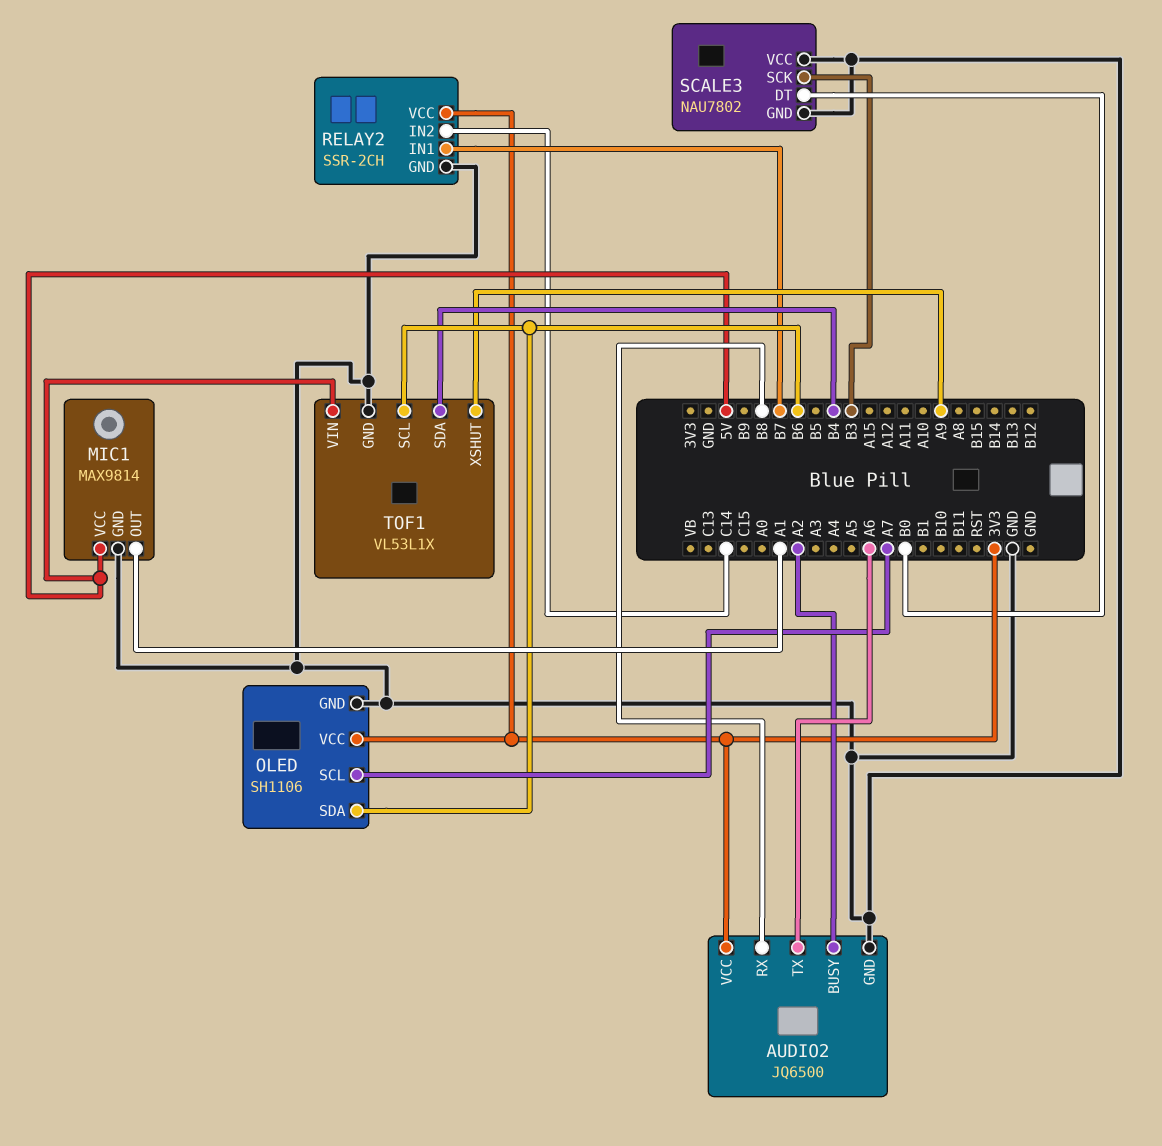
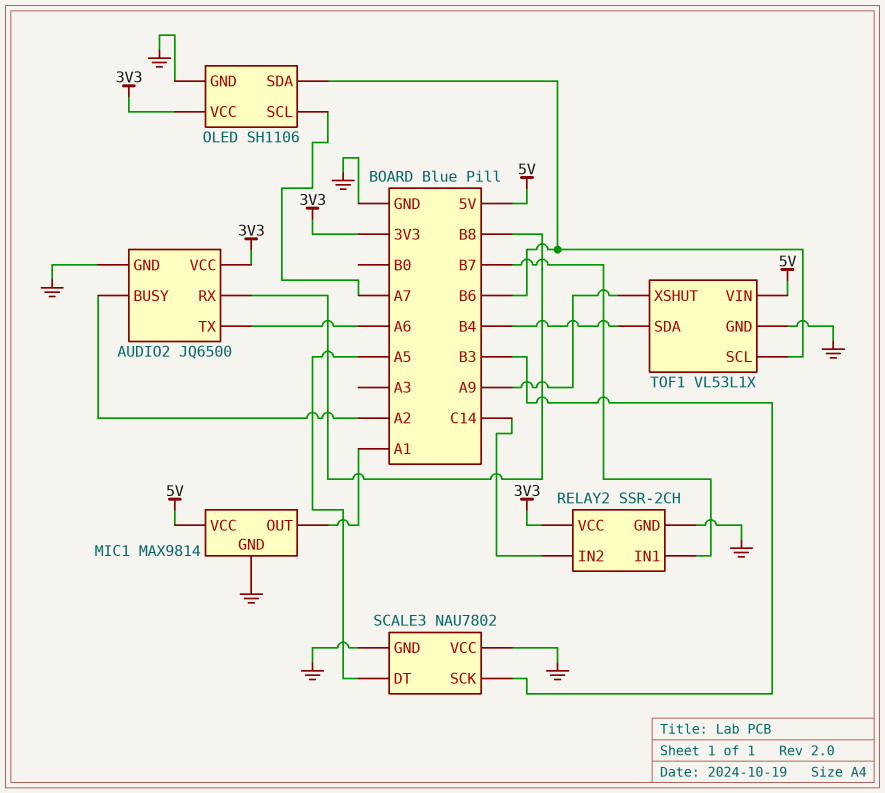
SCALE3 pin DT: B0 -> A5

